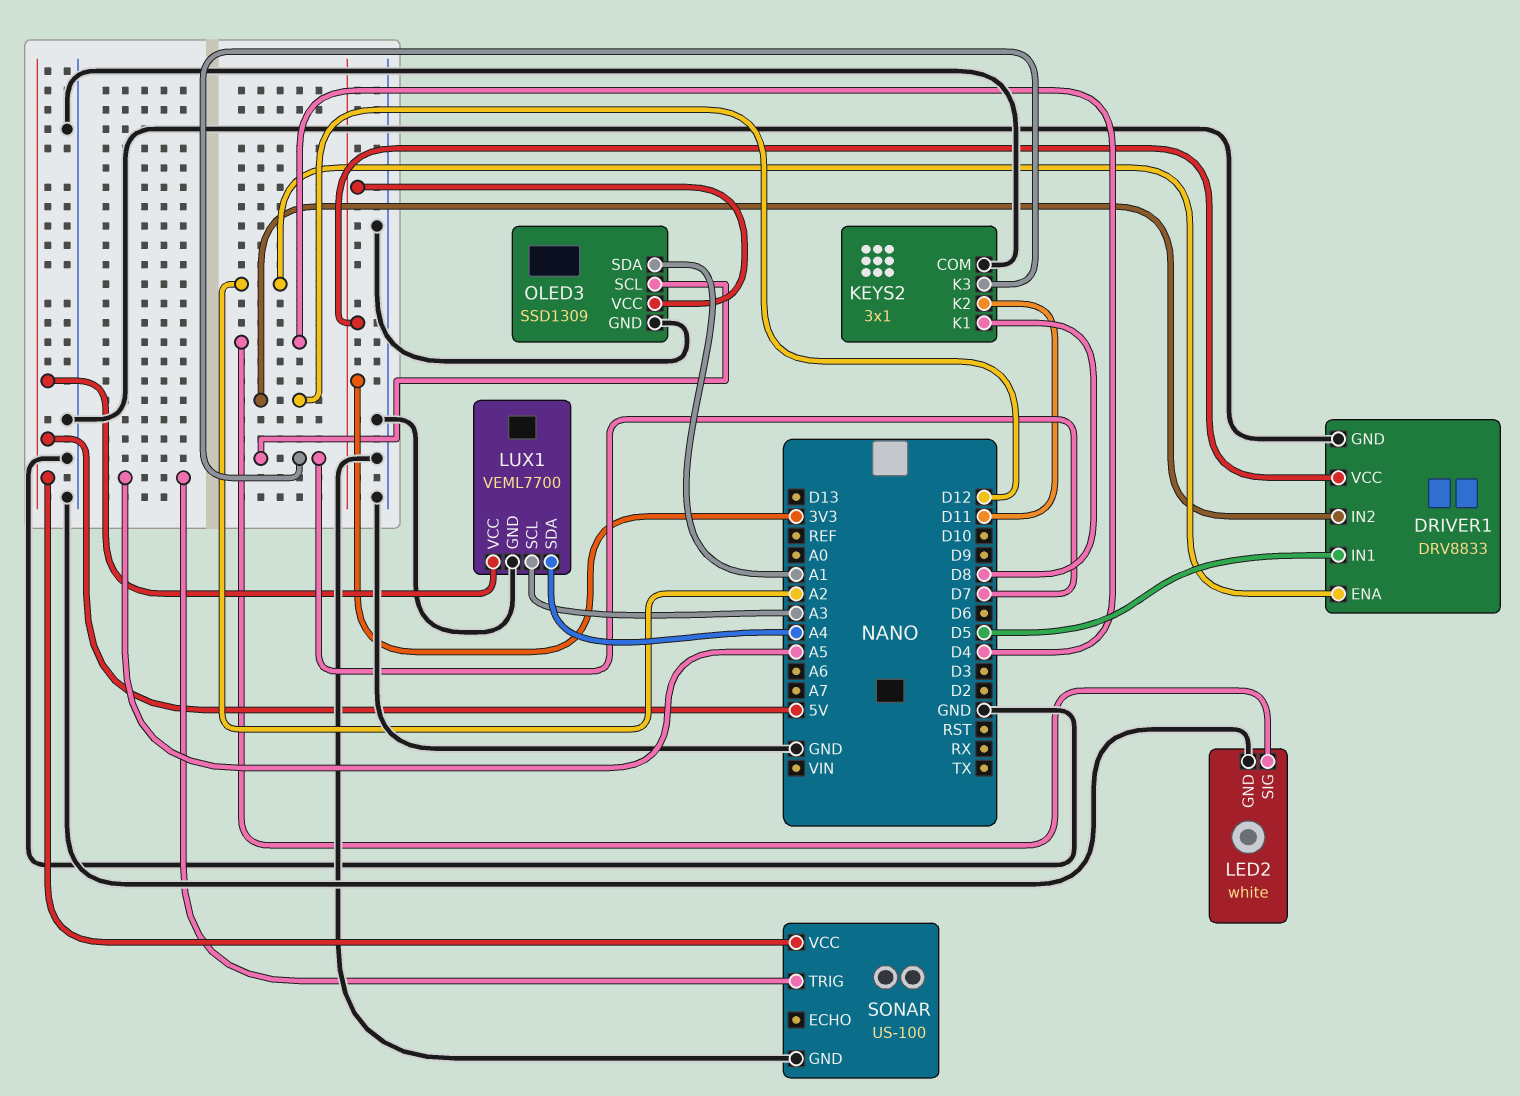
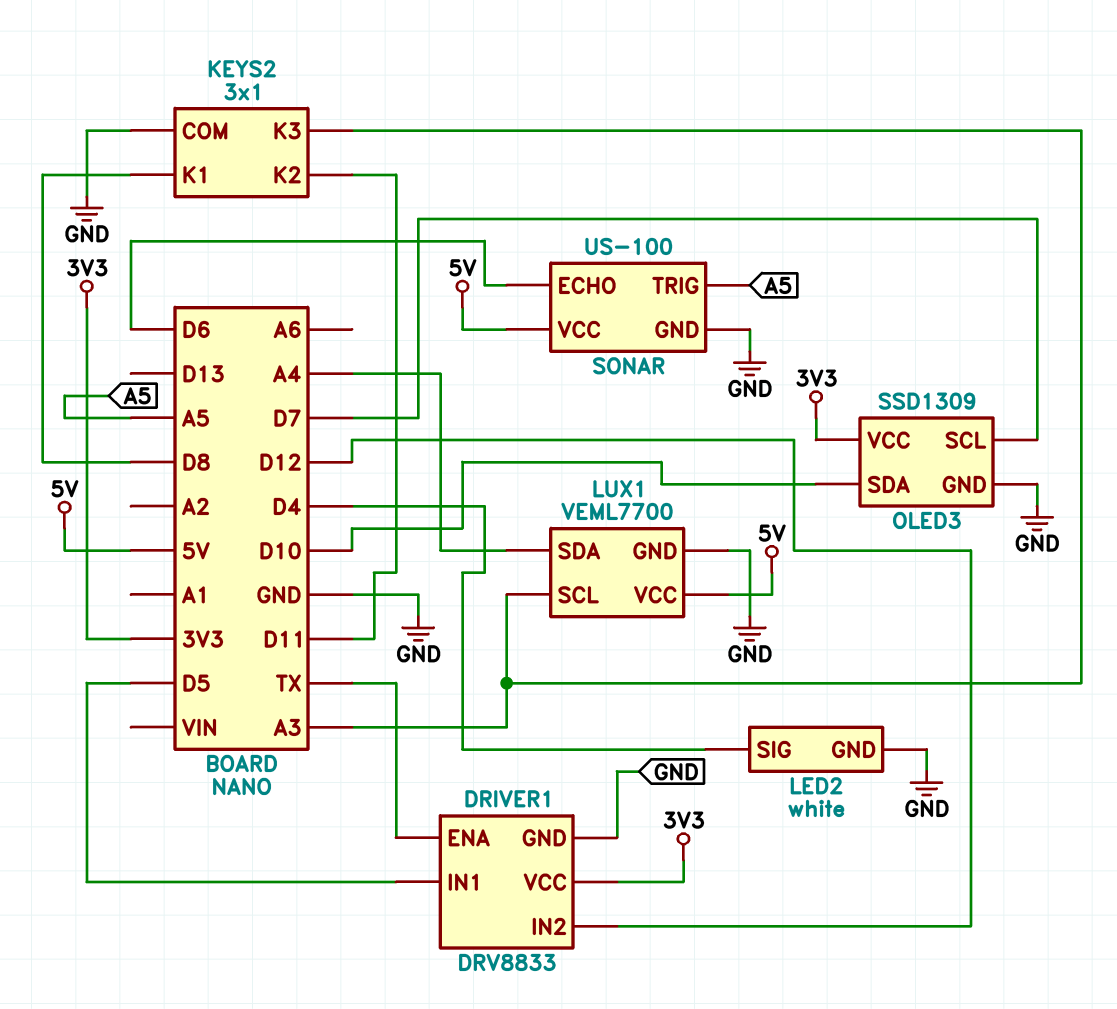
DRIVER1 pin ENA: A2 -> TX
KEYS2 pin K3: D7 -> A3
OLED3 pin SDA: A1 -> D10
SONAR pin ECHO: none -> D6

